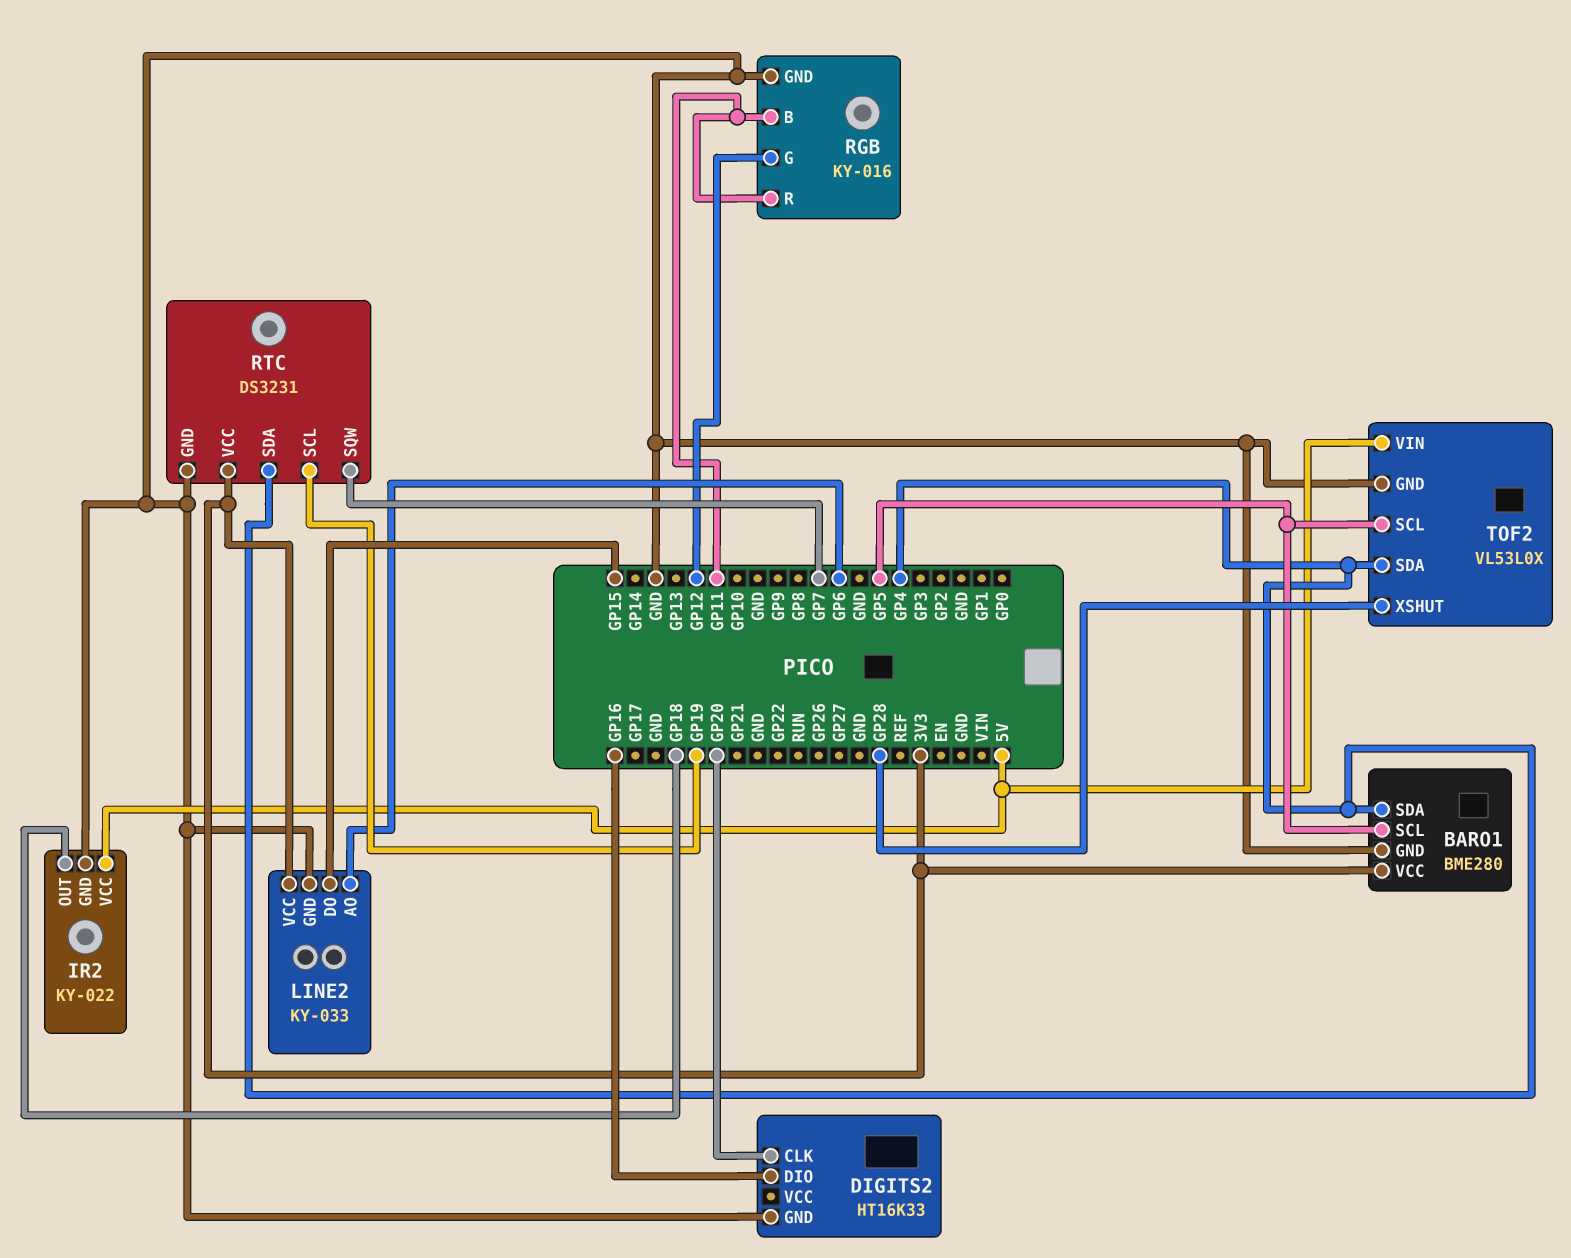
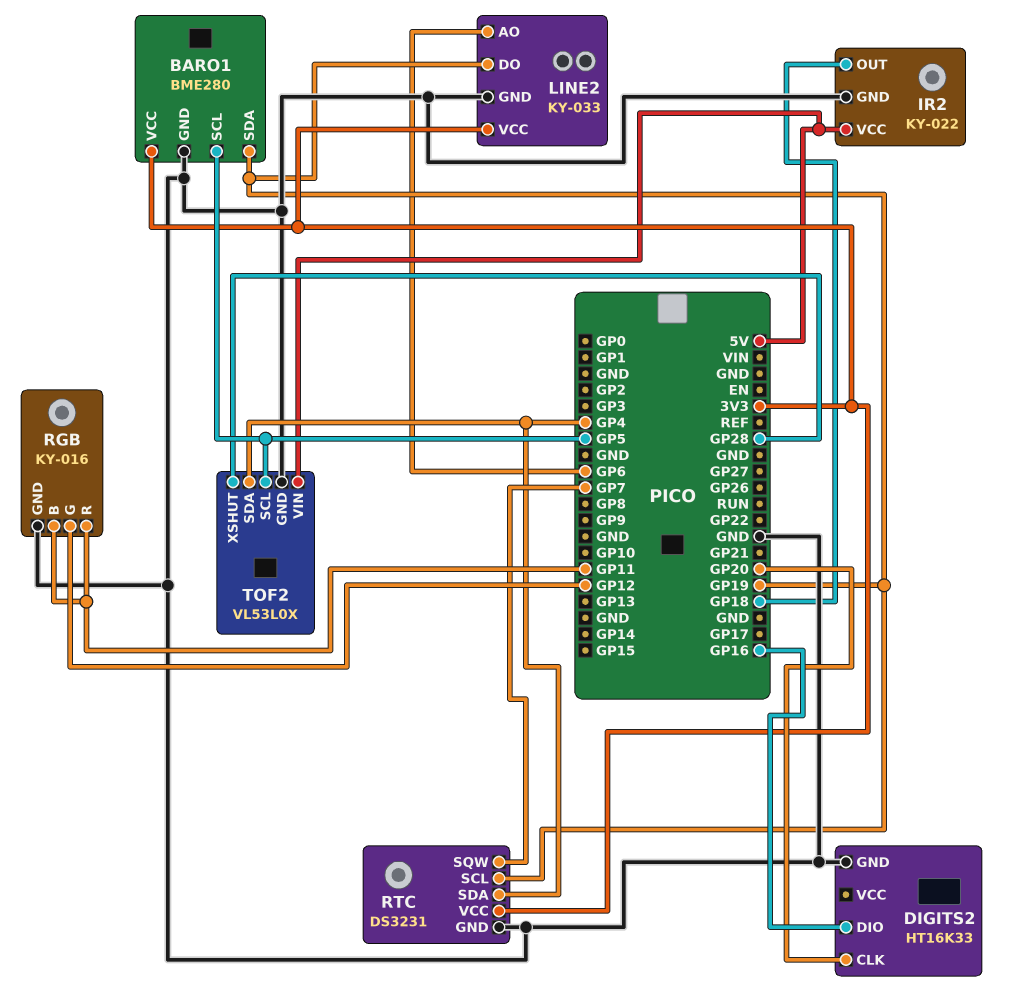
BARO1 pin SDA: GP4 -> GP19
LINE2 pin DO: GP15 -> GP19

